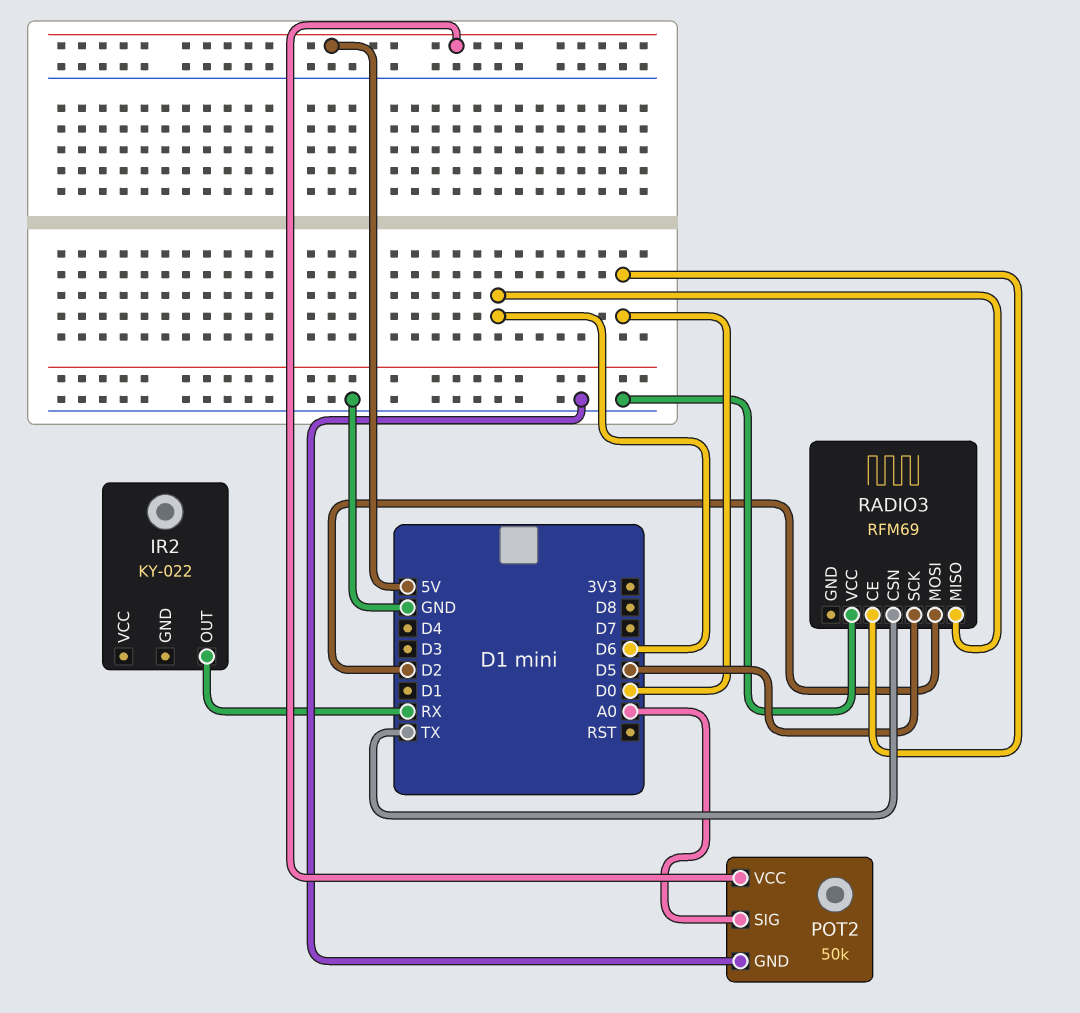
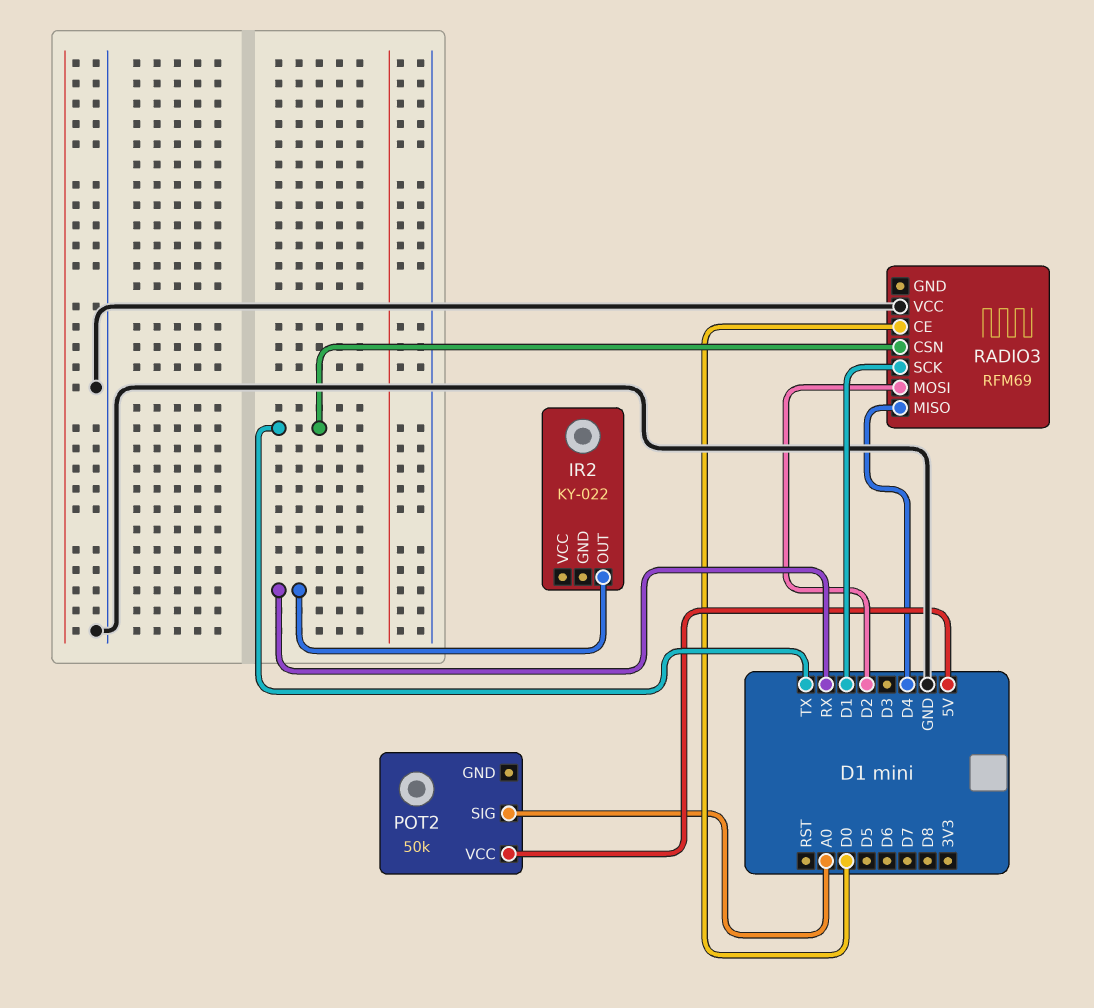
POT2 pin GND: GND -> none
RADIO3 pin MISO: D6 -> D4
RADIO3 pin SCK: D5 -> D1

